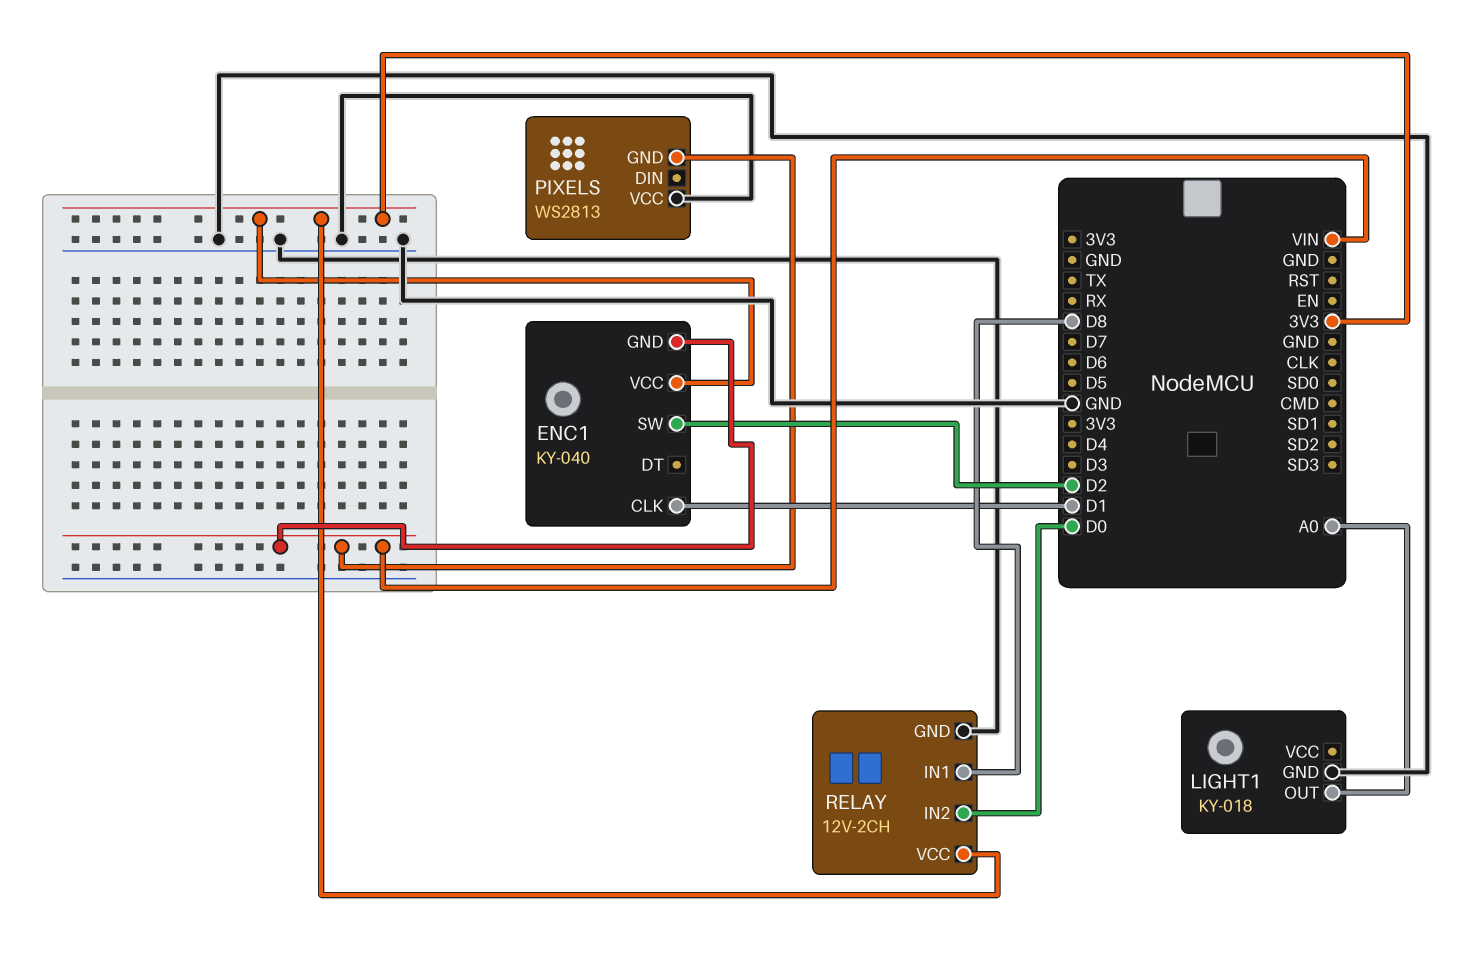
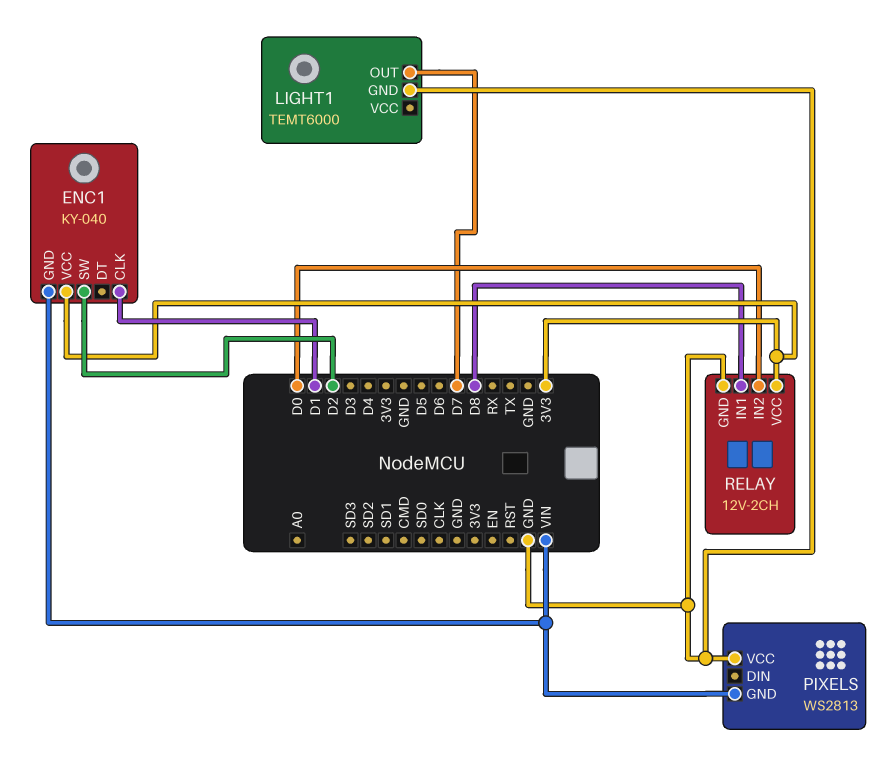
LIGHT1: KY-018 -> TEMT6000
LIGHT1 pin OUT: A0 -> D7

